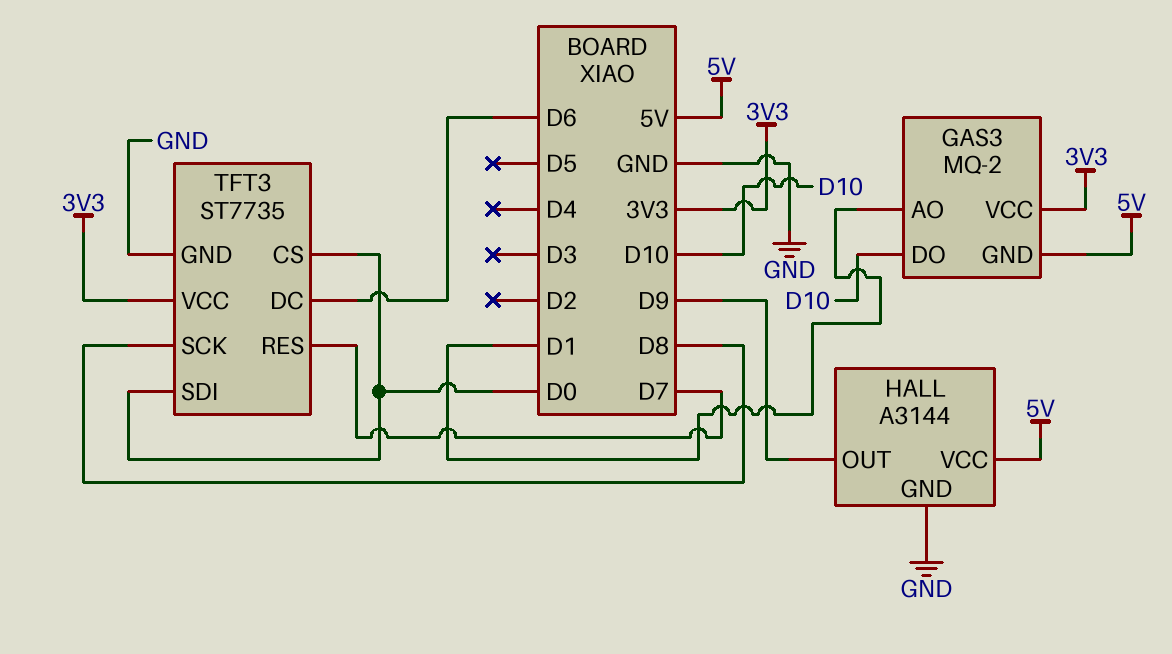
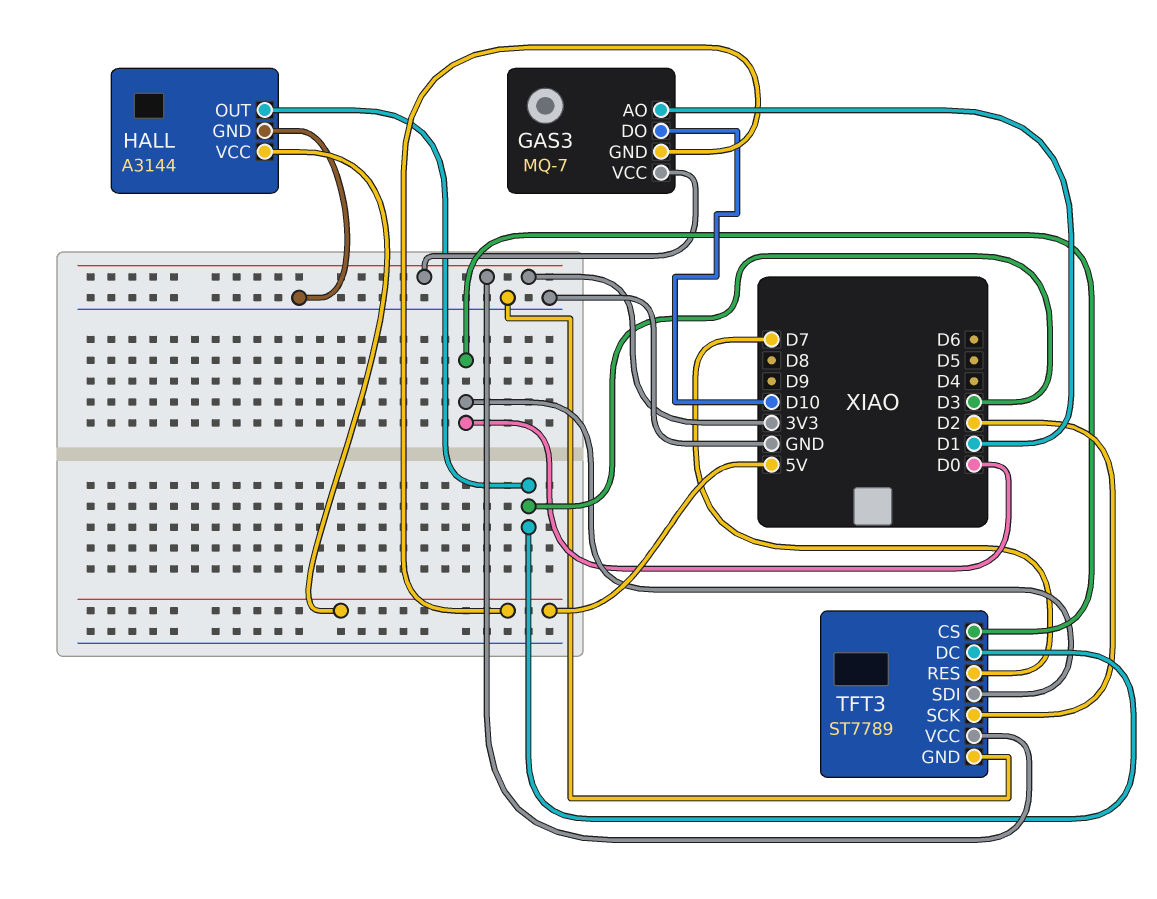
GAS3: MQ-2 -> MQ-7
HALL pin OUT: D9 -> D3
TFT3: ST7735 -> ST7789
TFT3 pin DC: D6 -> D3
TFT3 pin SCK: D8 -> D2

